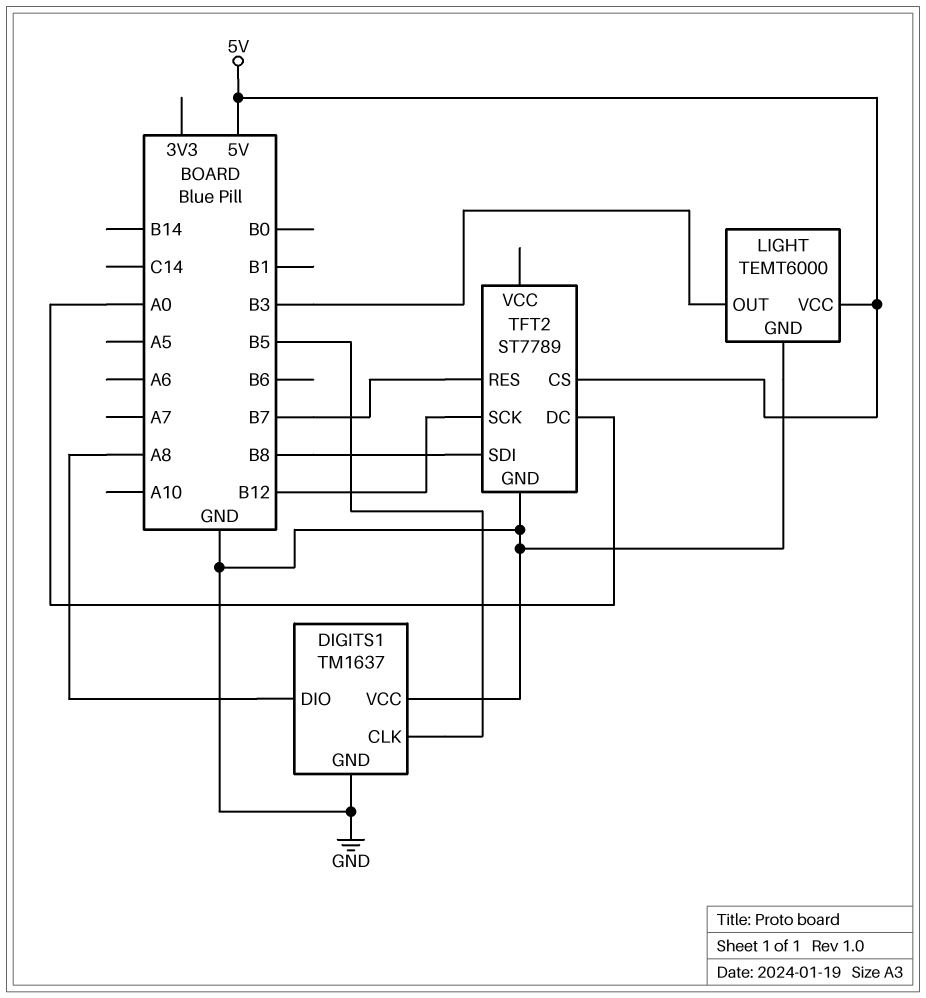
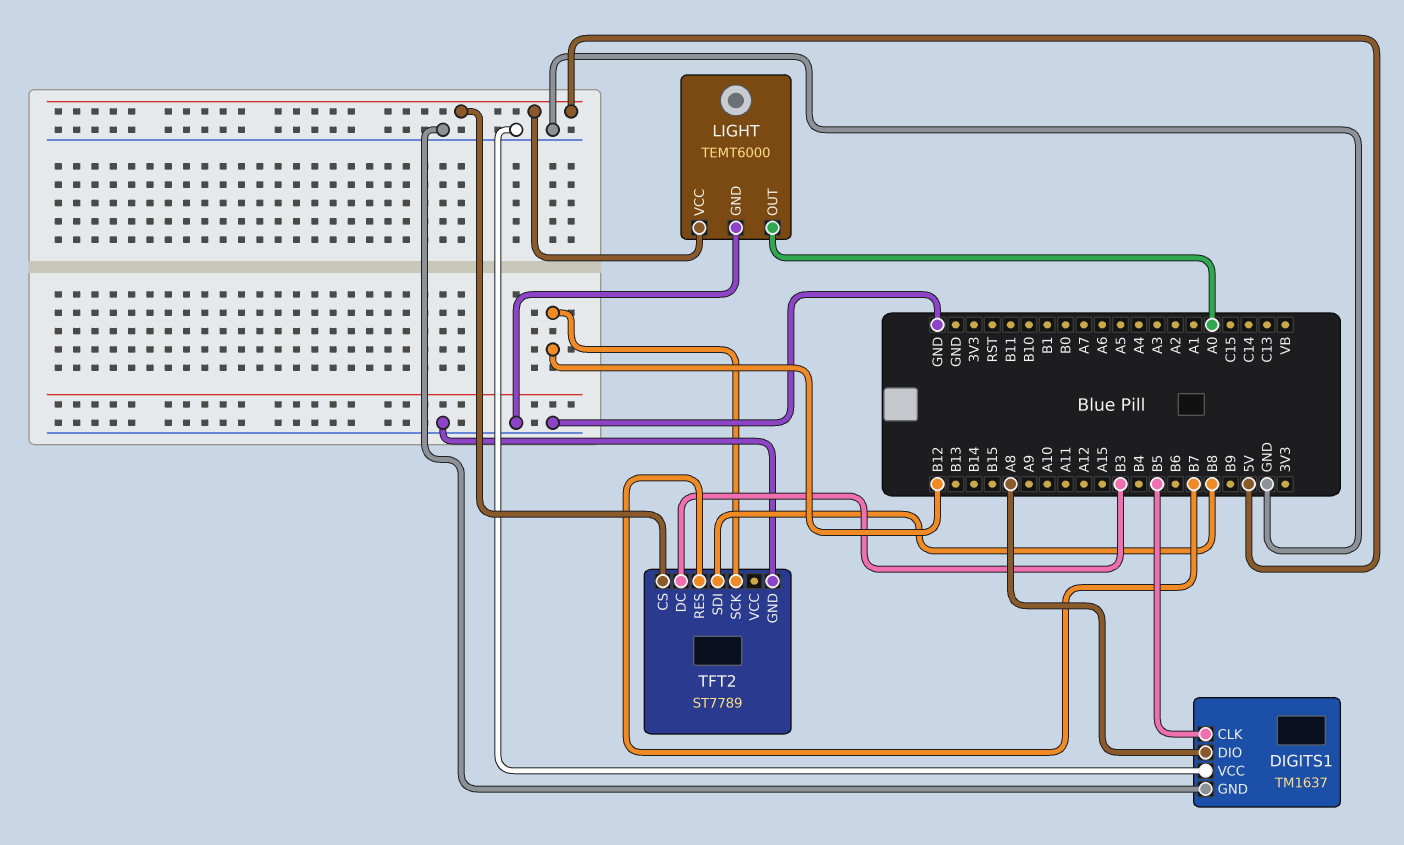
LIGHT pin OUT: B3 -> A0
TFT2 pin DC: A0 -> B3

